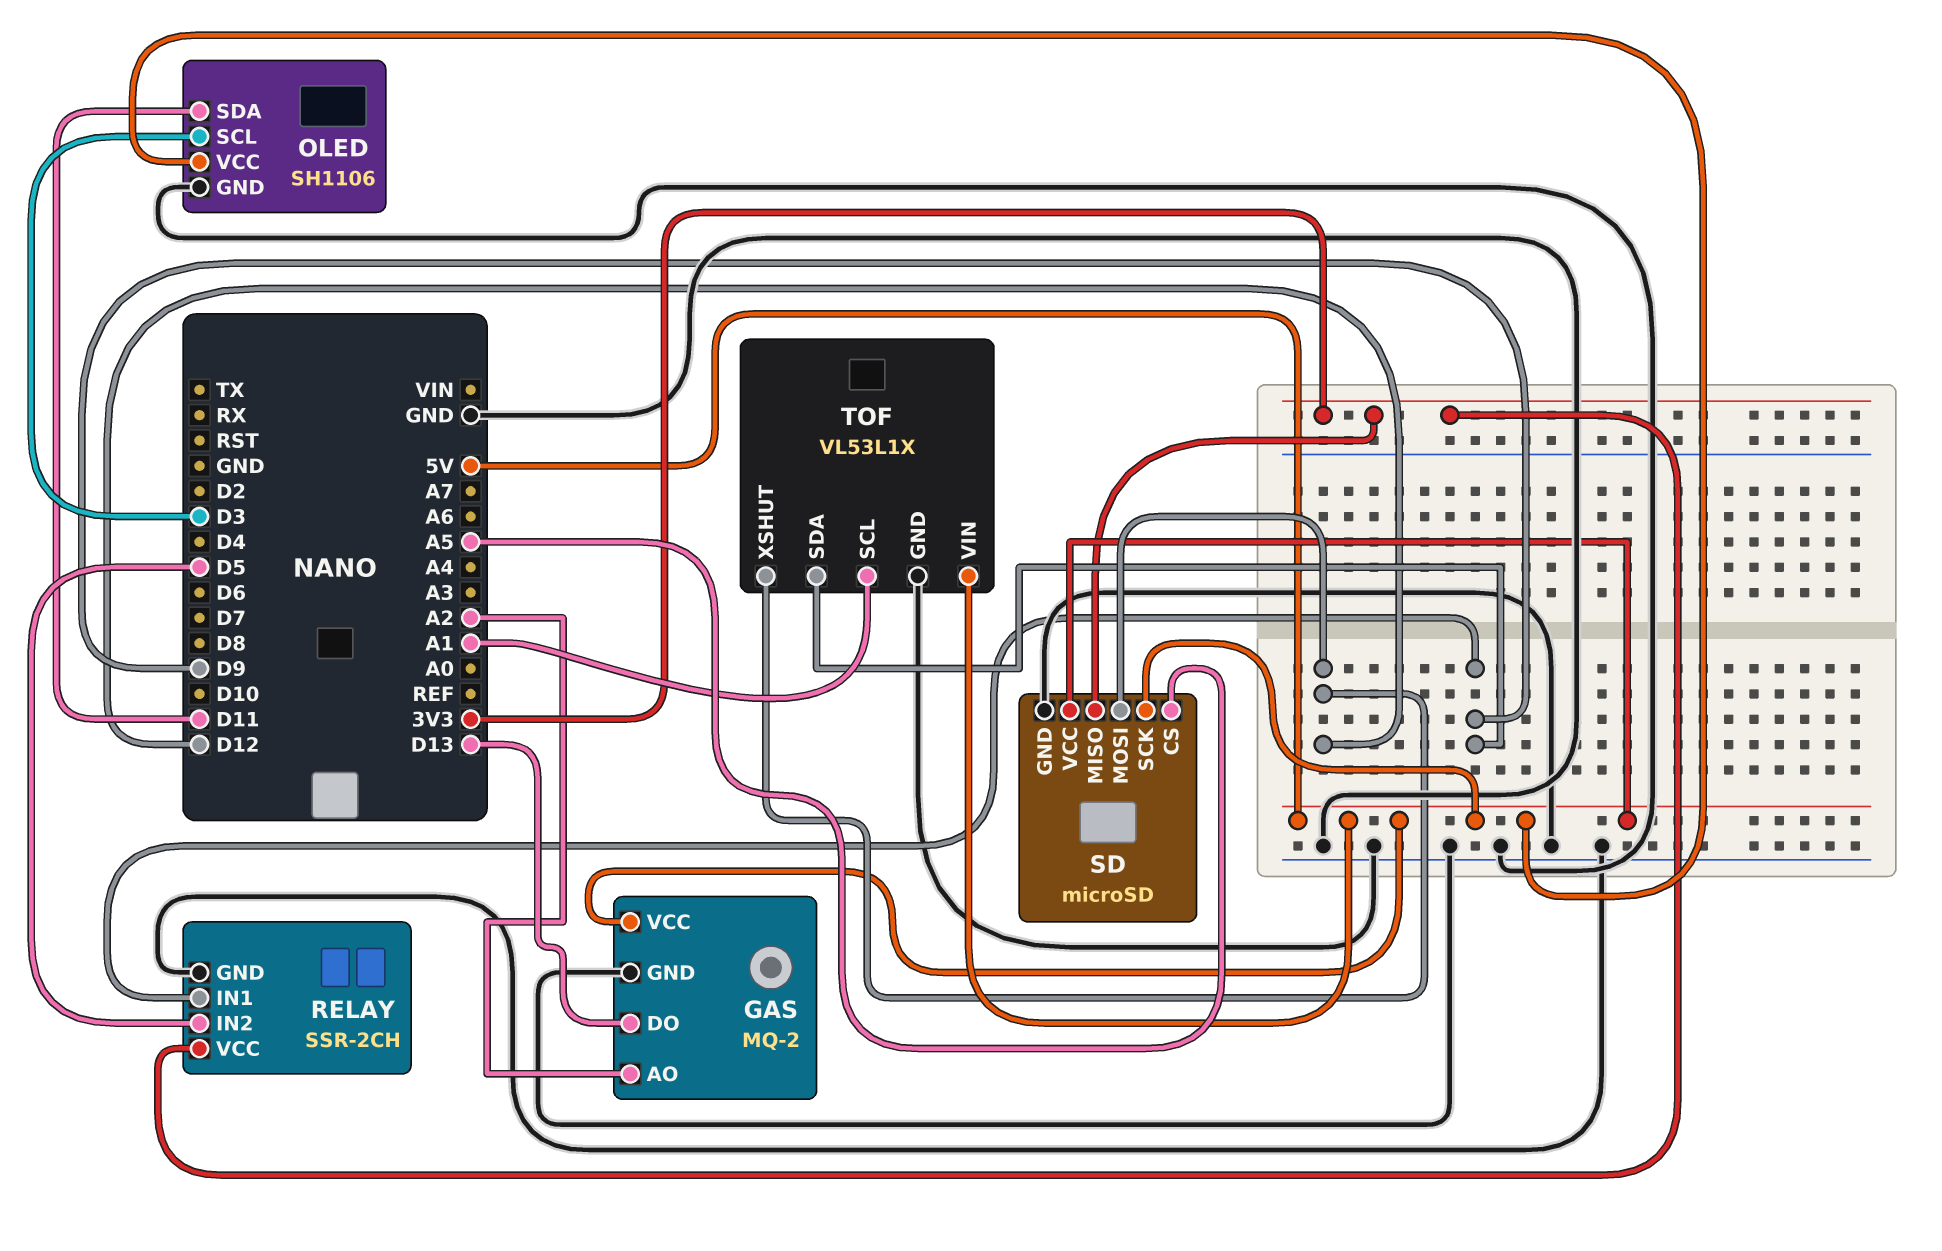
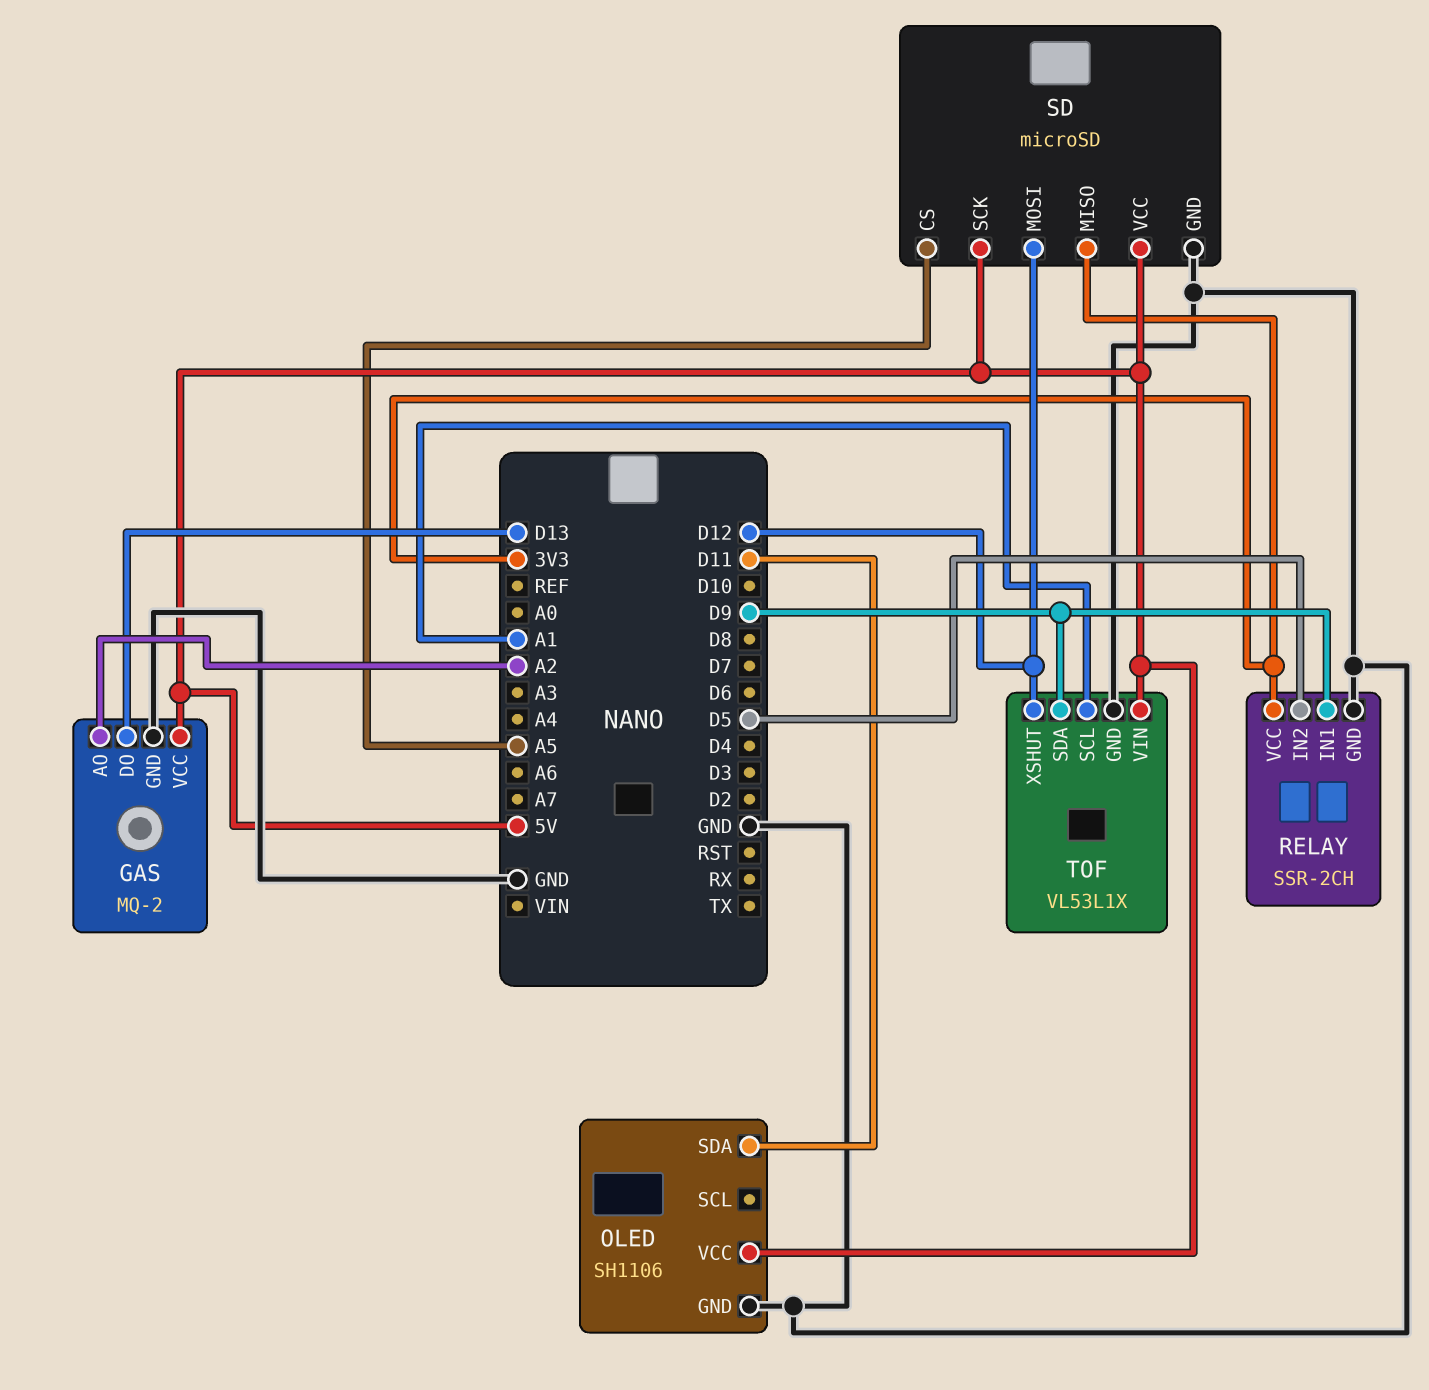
OLED pin SCL: D3 -> none

